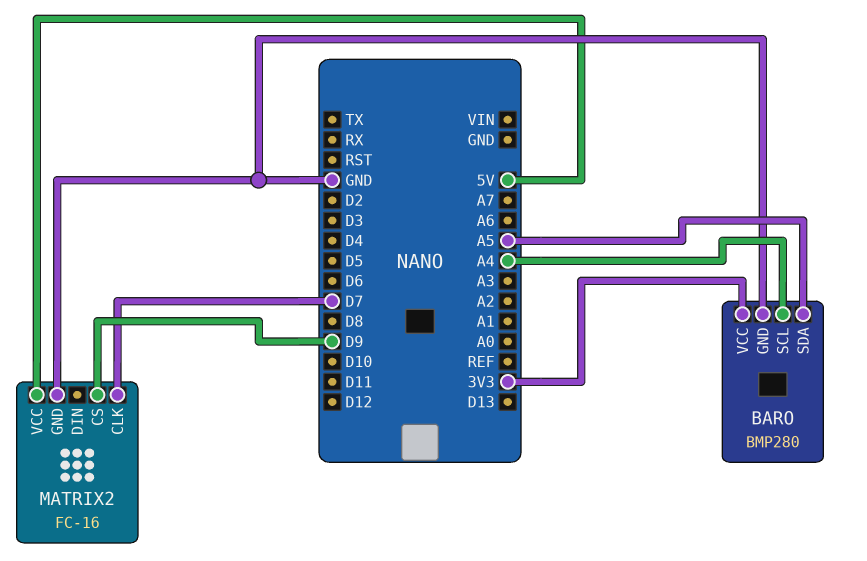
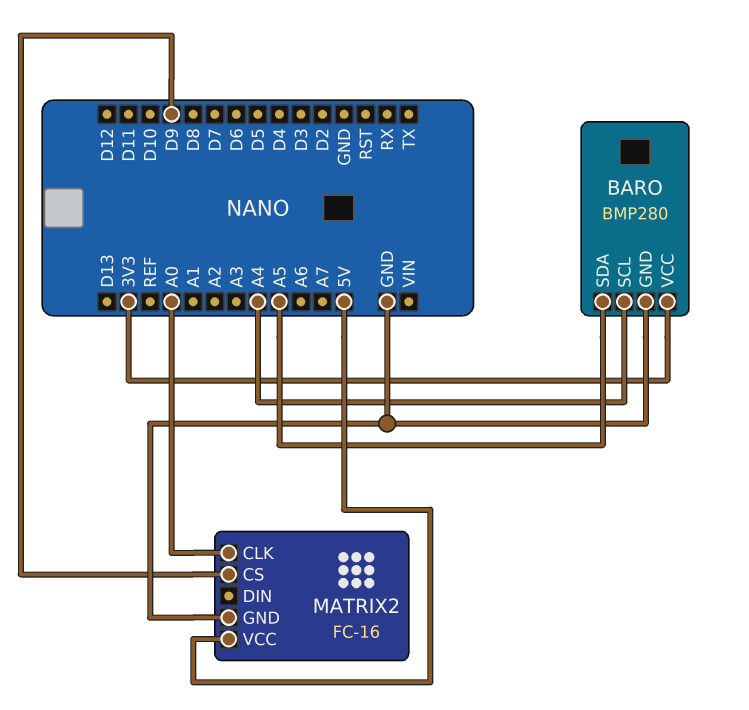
MATRIX2 pin CLK: D7 -> A0

